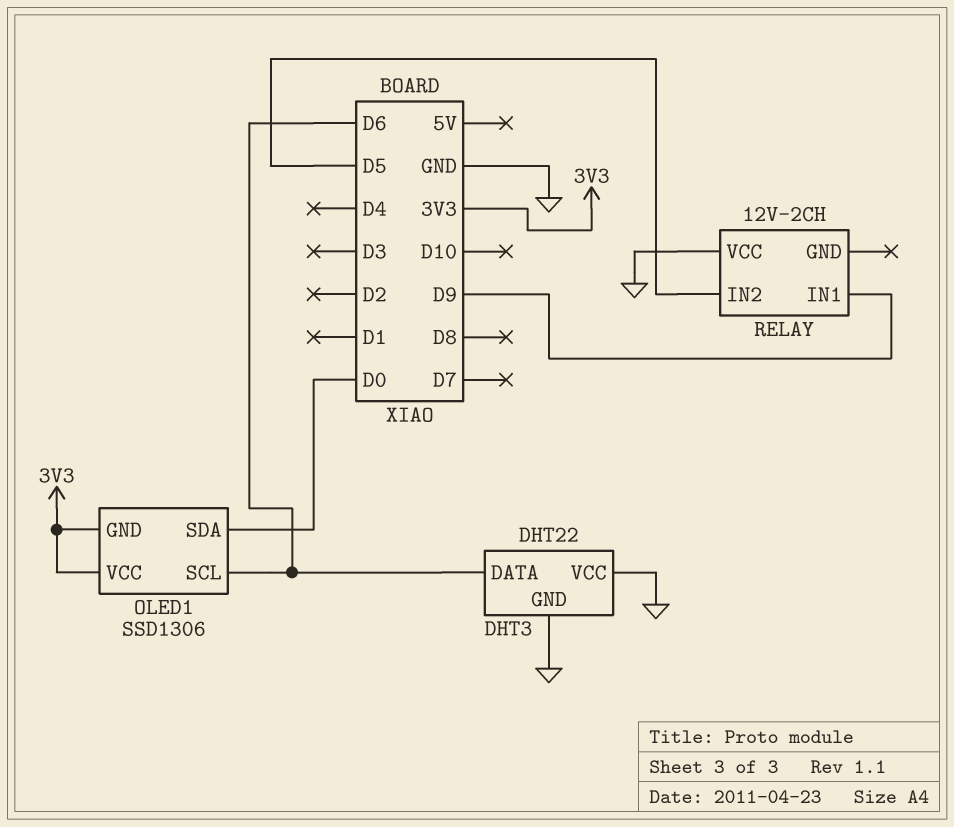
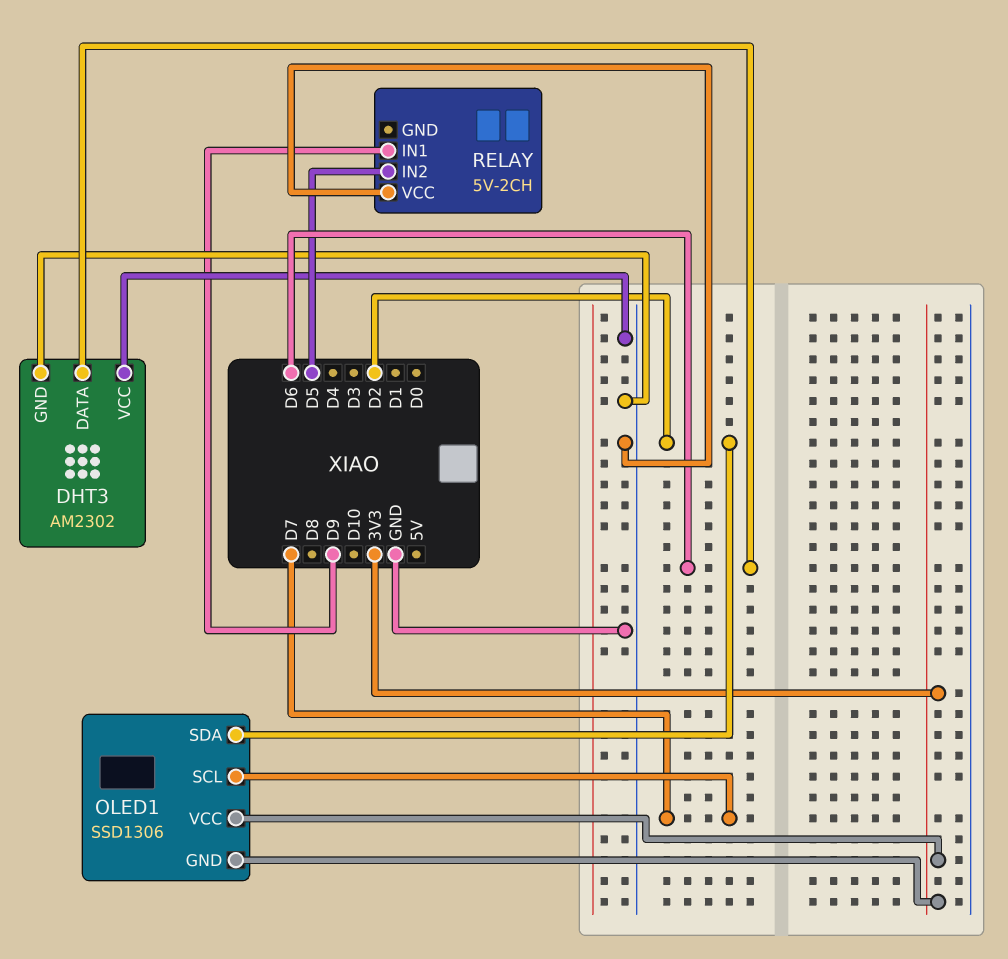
DHT3: DHT22 -> AM2302
OLED1 pin SCL: D6 -> D7
OLED1 pin SDA: D0 -> D2
RELAY: 12V-2CH -> 5V-2CH

